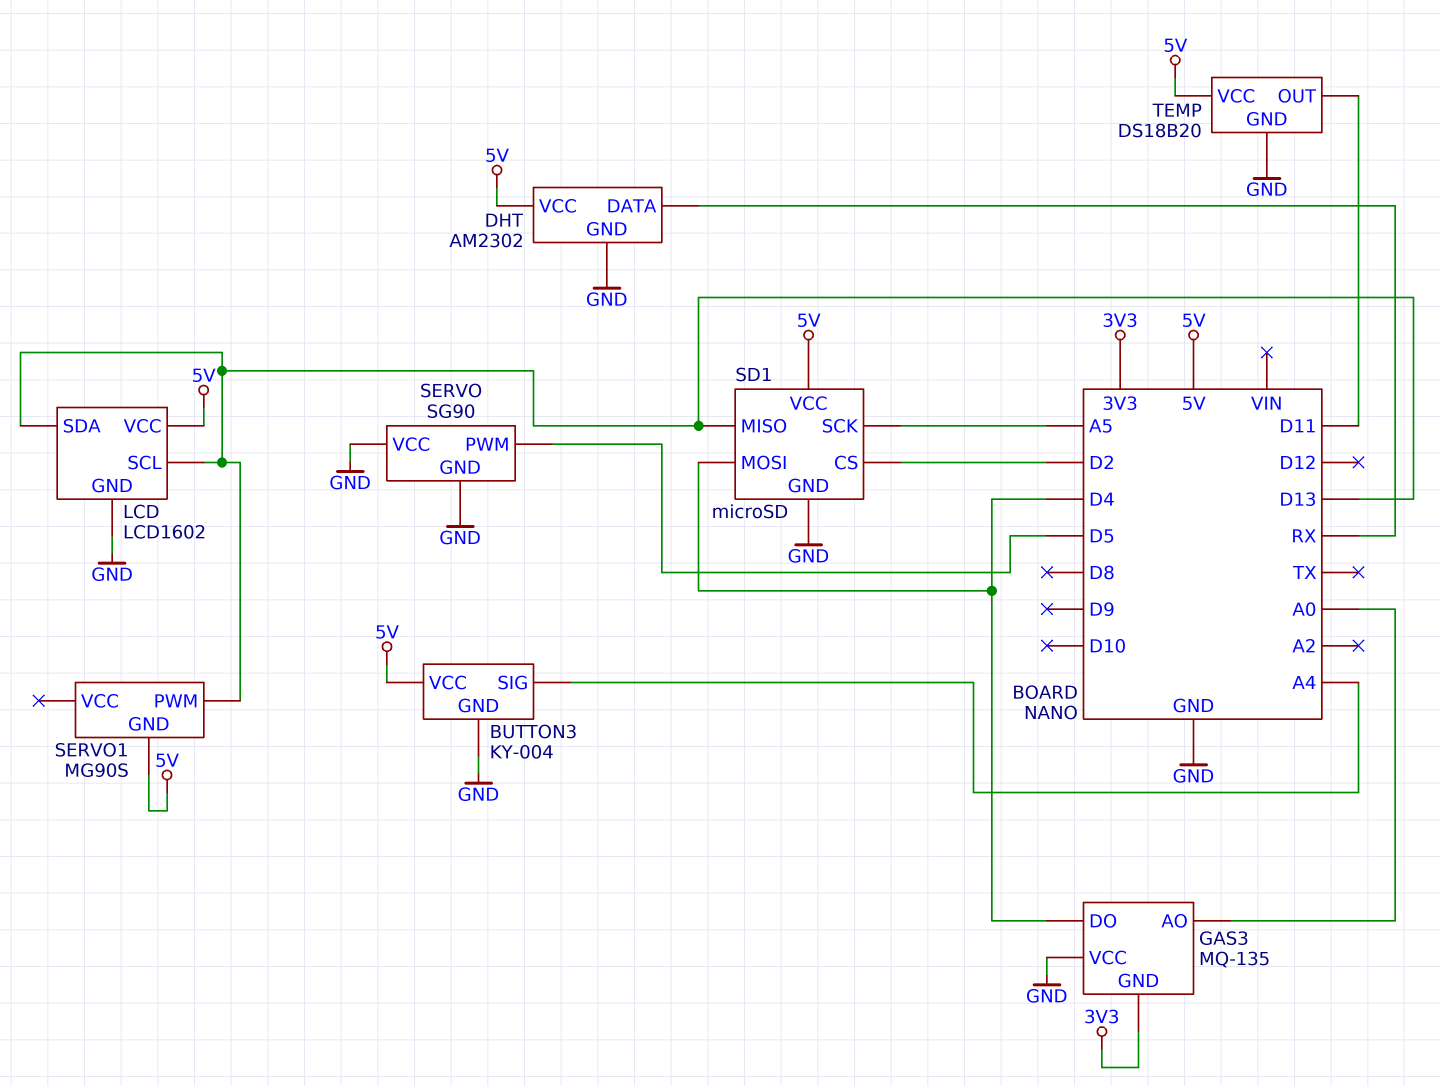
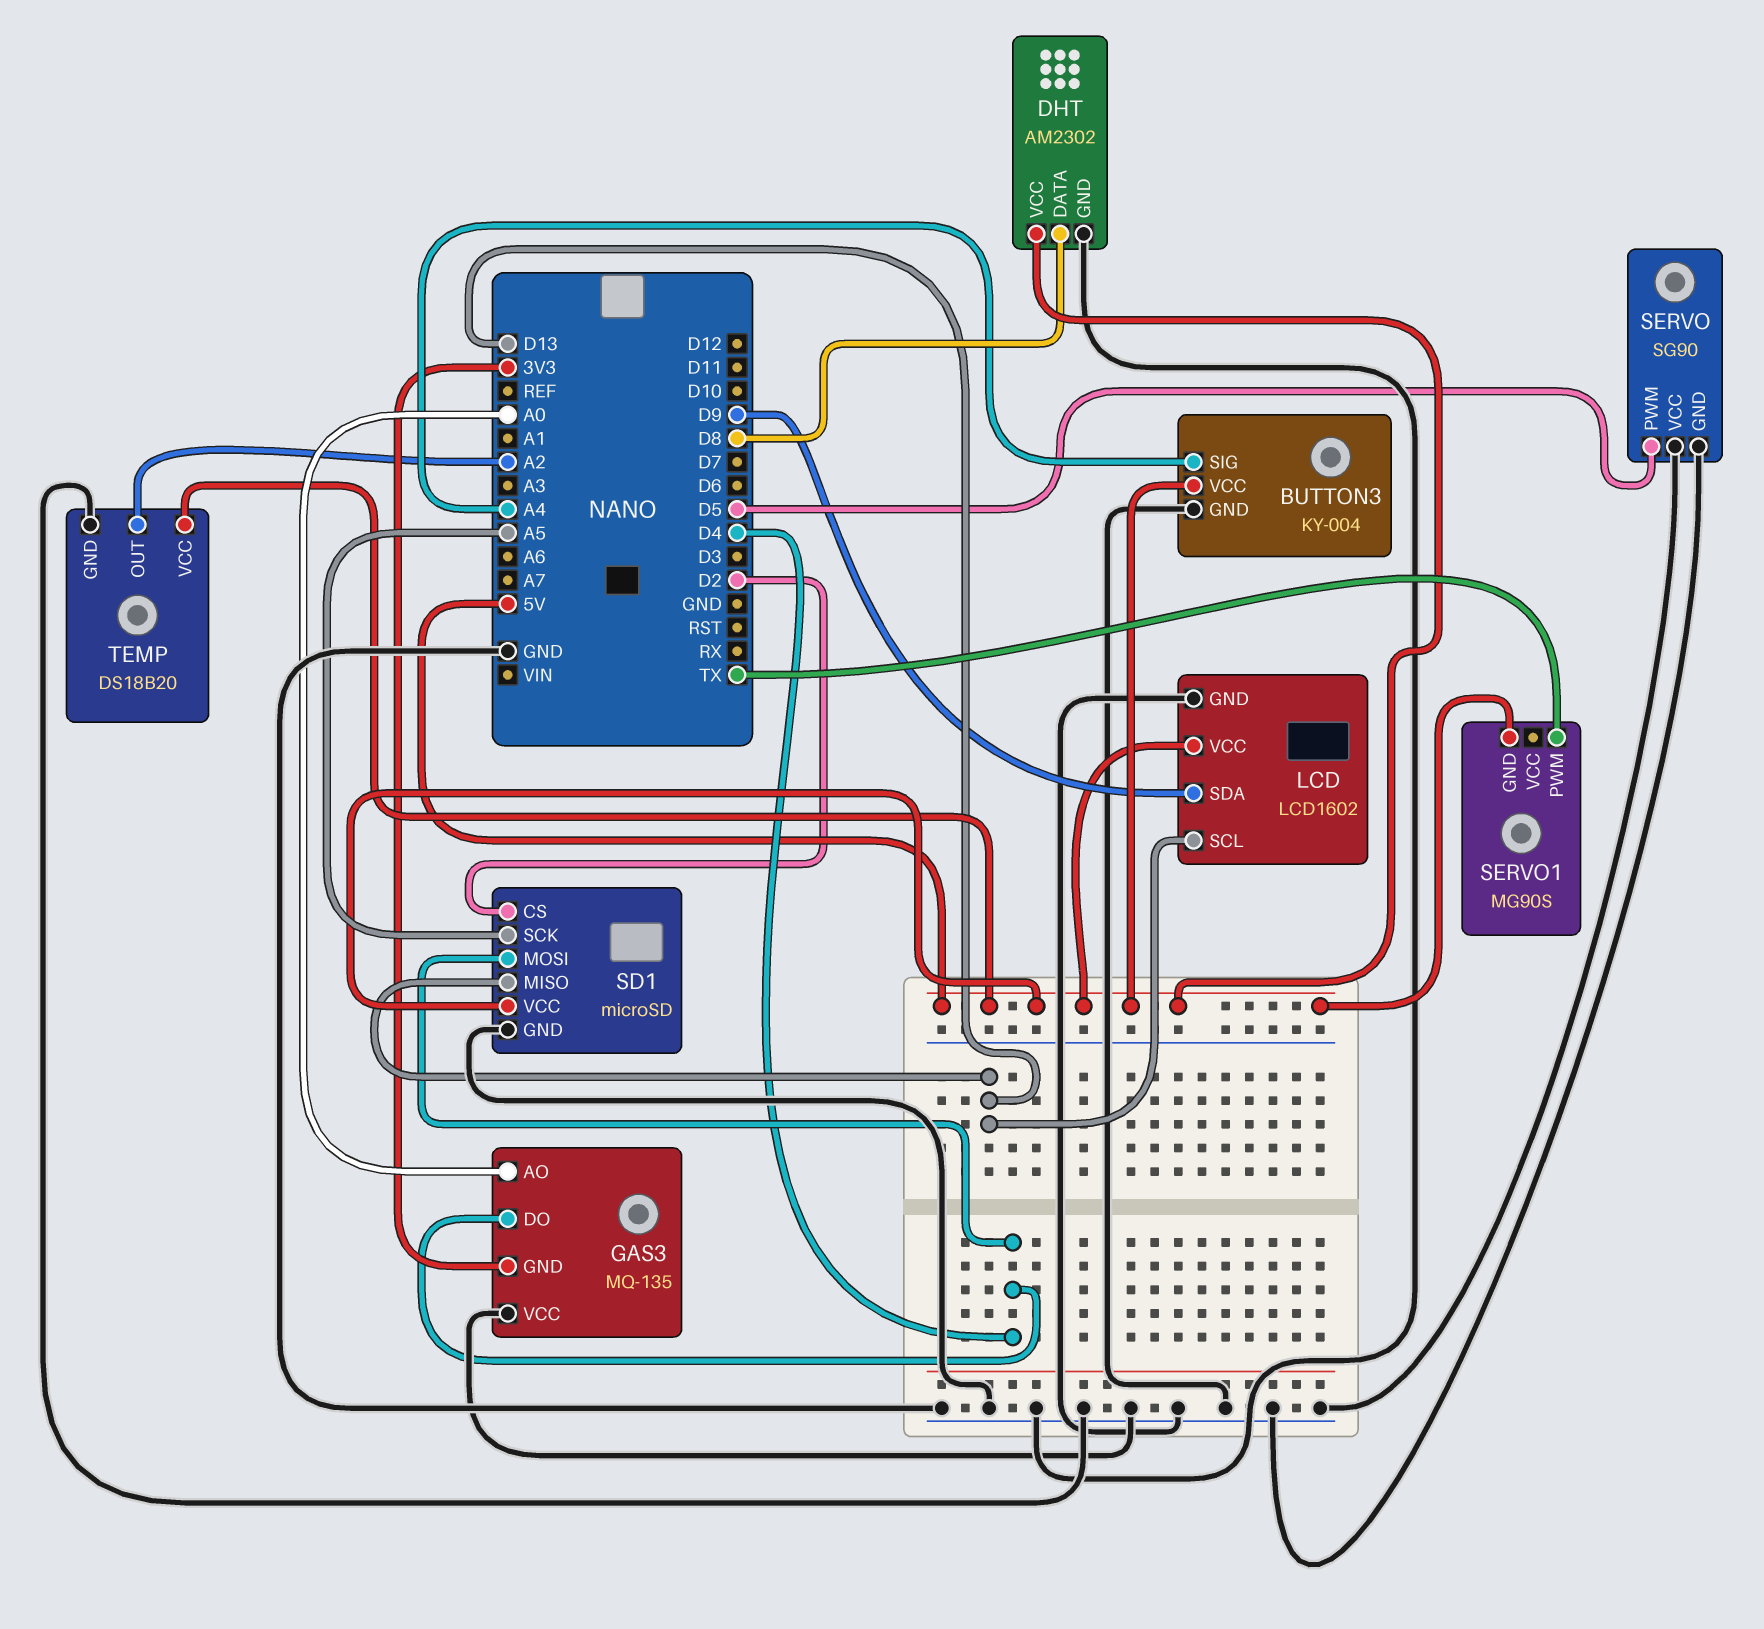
DHT pin DATA: RX -> D8
LCD pin SDA: D13 -> D9
SERVO1 pin PWM: D13 -> TX
TEMP pin OUT: D11 -> A2

